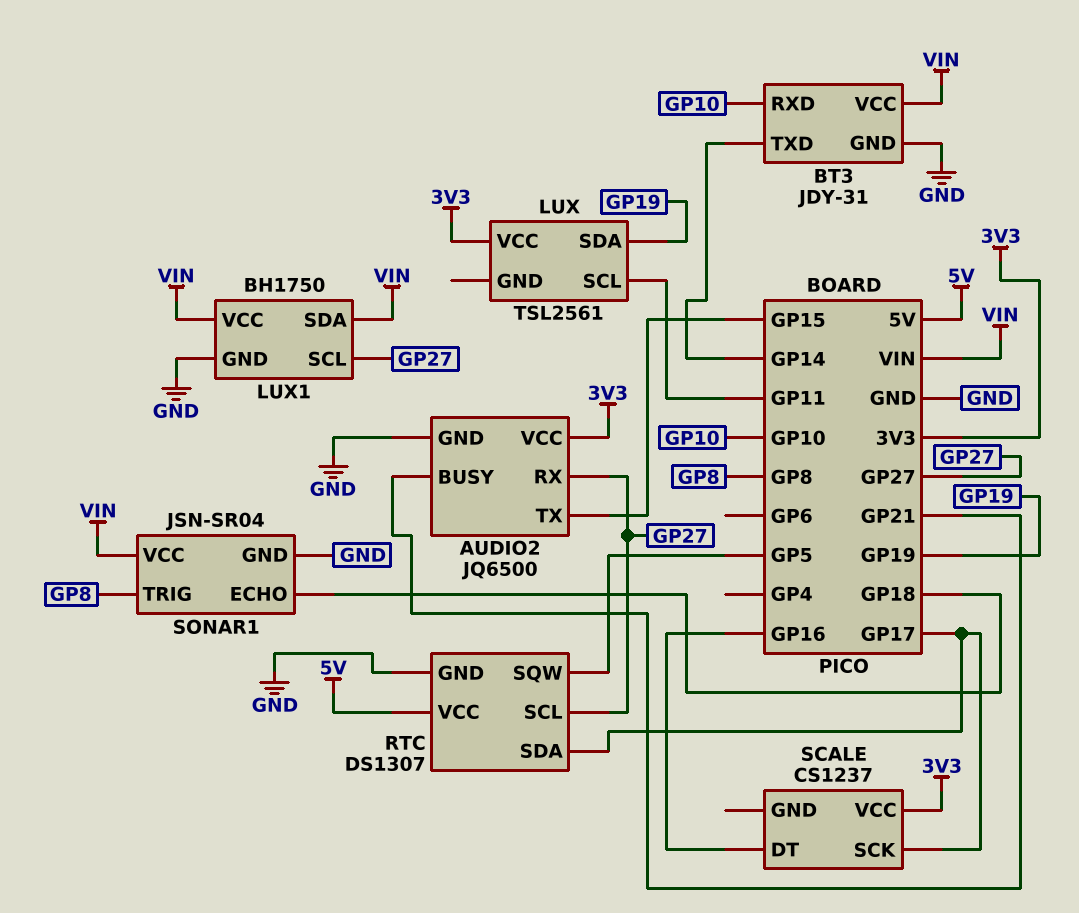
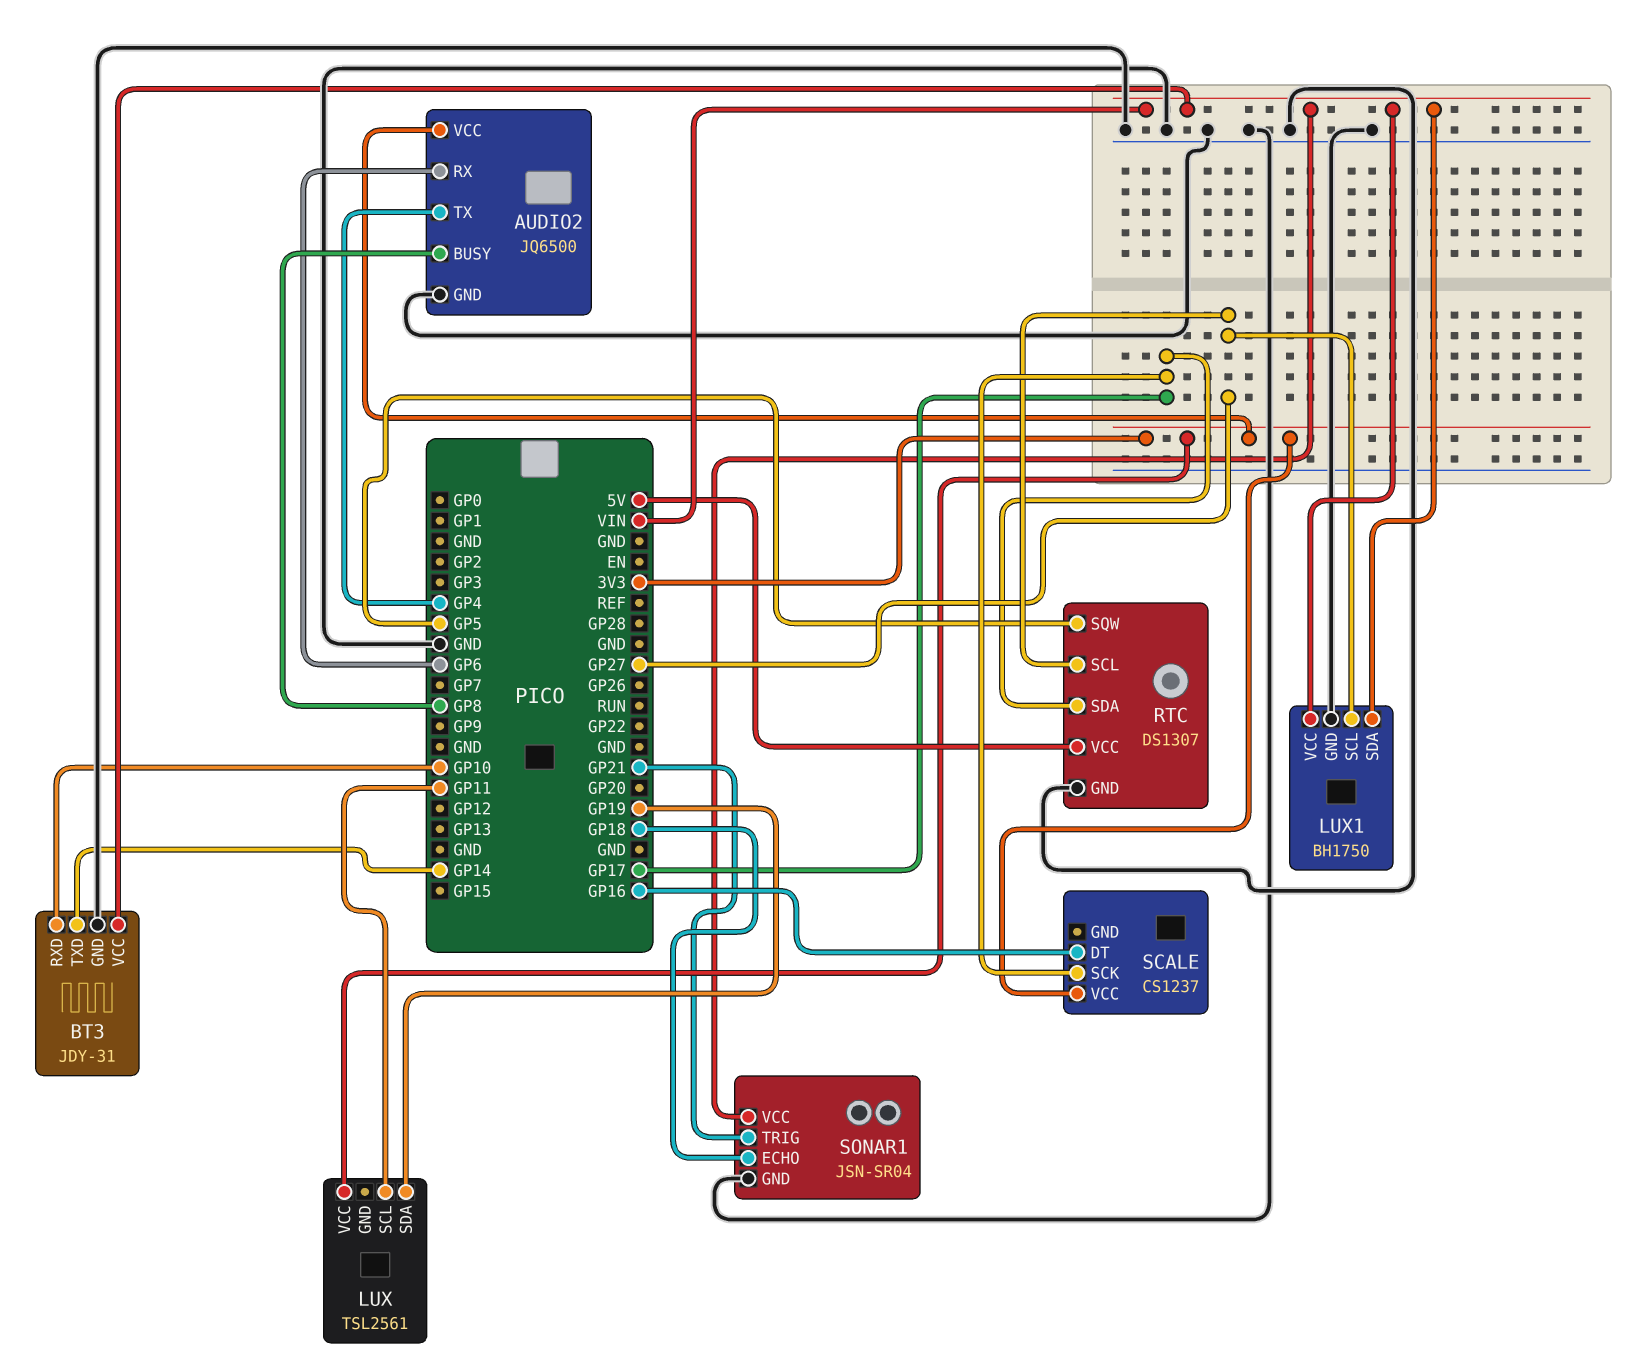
AUDIO2 pin BUSY: GP21 -> GP8
AUDIO2 pin RX: GP27 -> GP6
AUDIO2 pin TX: GP15 -> GP4
SONAR1 pin TRIG: GP8 -> GP21

